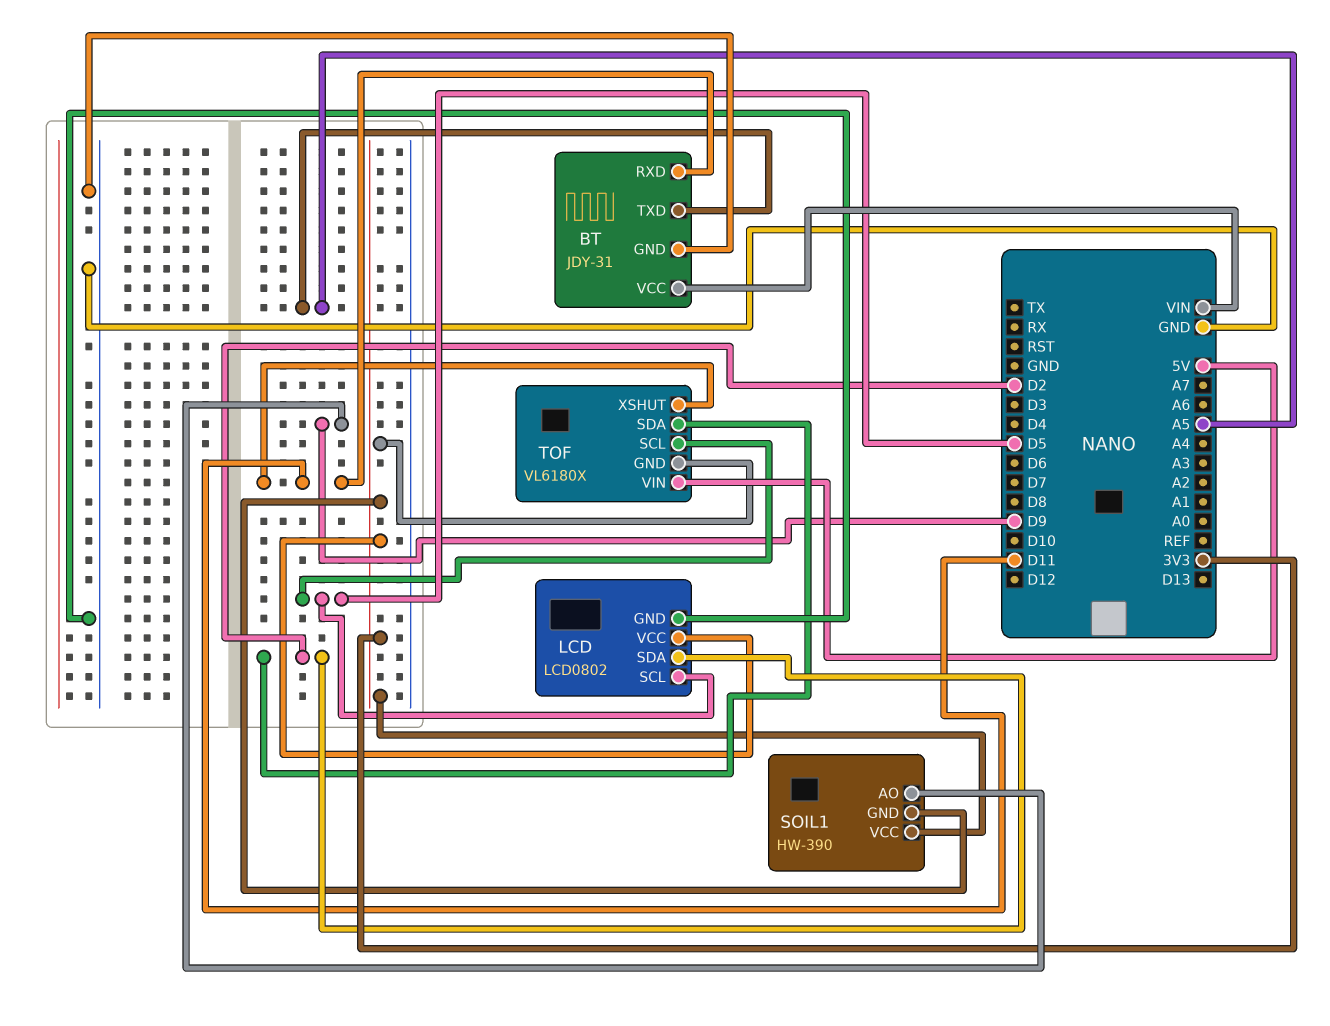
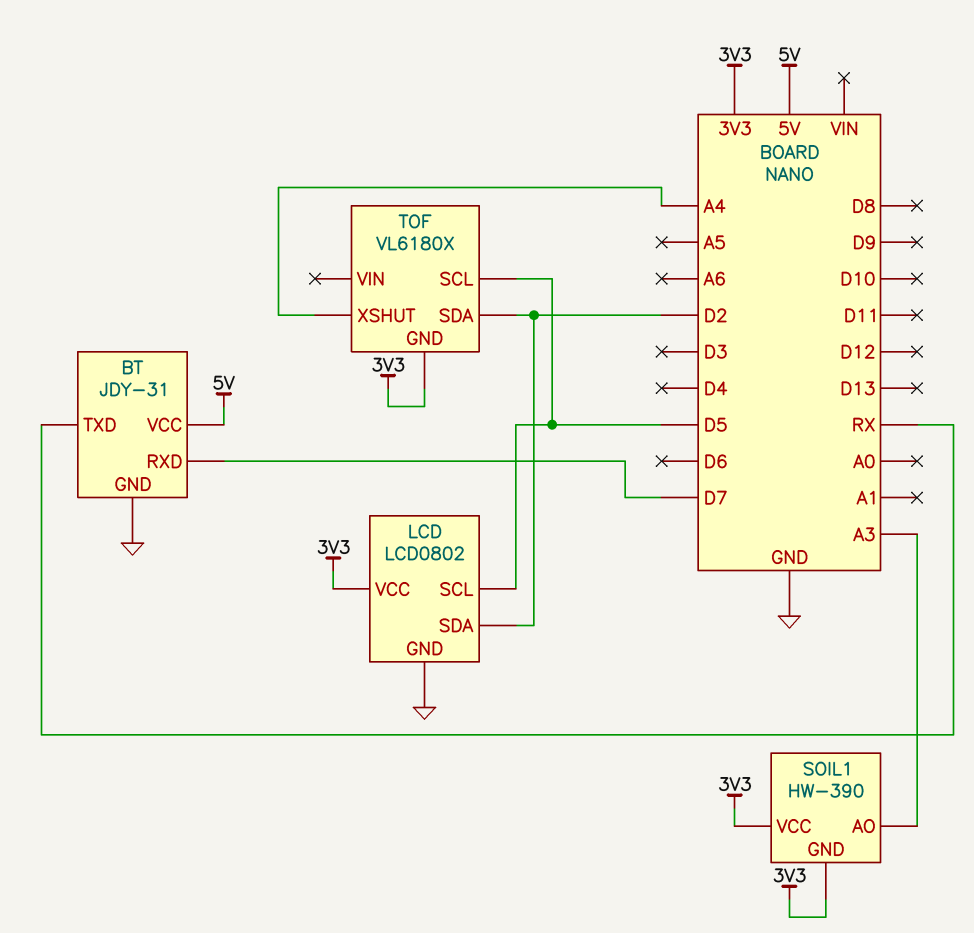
BT pin RXD: D11 -> D7
BT pin TXD: A5 -> RX
BT pin VCC: VIN -> 5V
SOIL1 pin AO: D9 -> A3
TOF pin VIN: 5V -> none
TOF pin XSHUT: D11 -> A4

